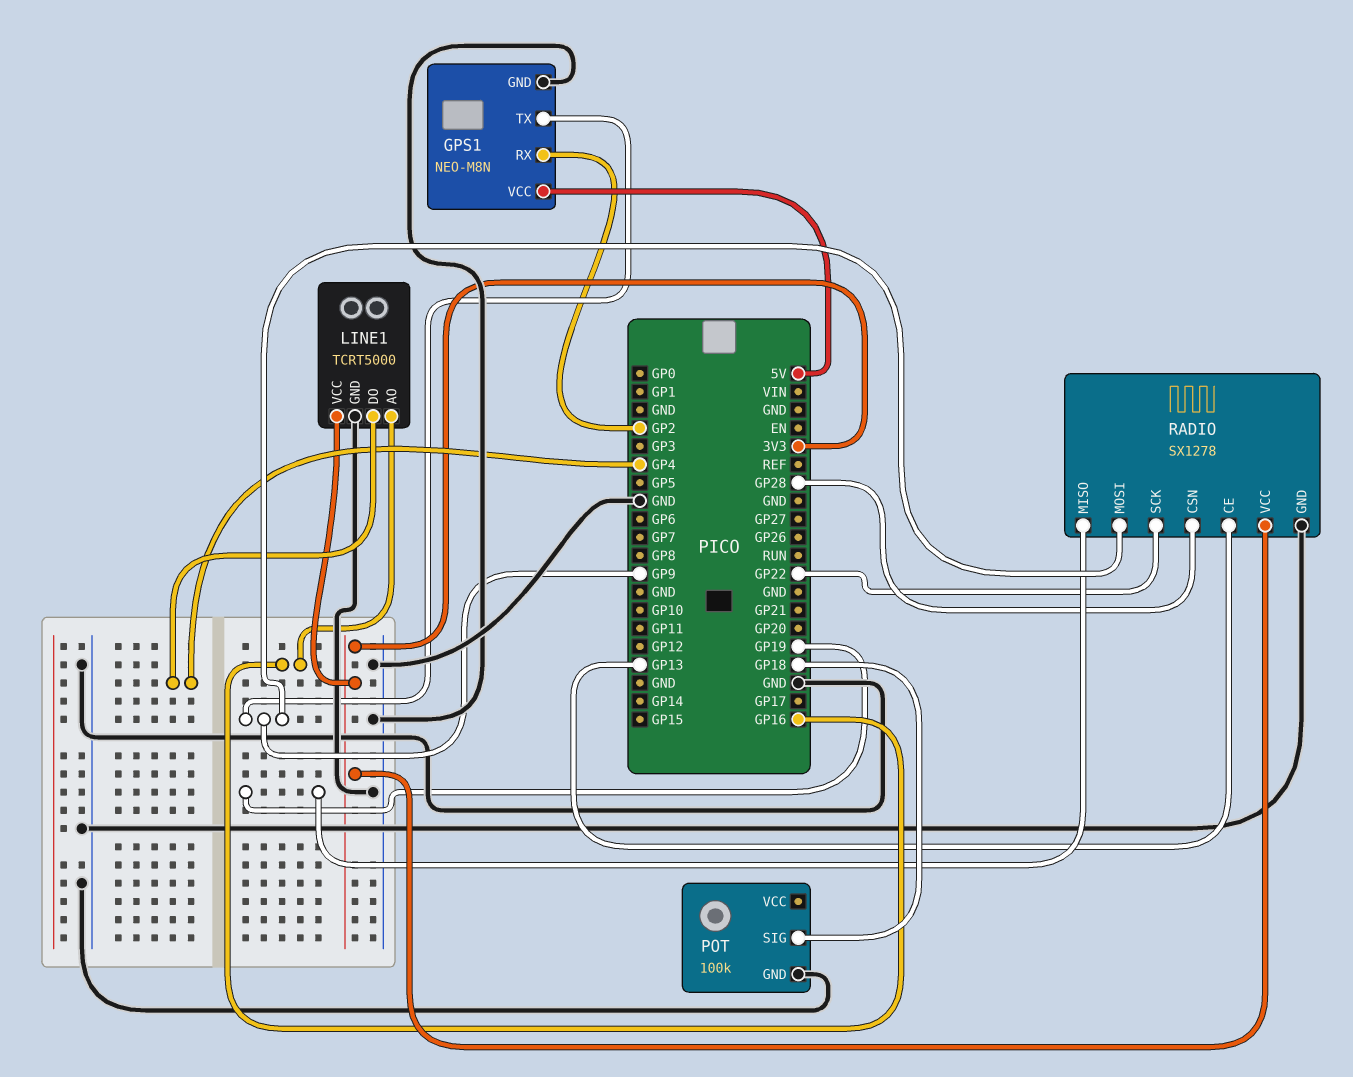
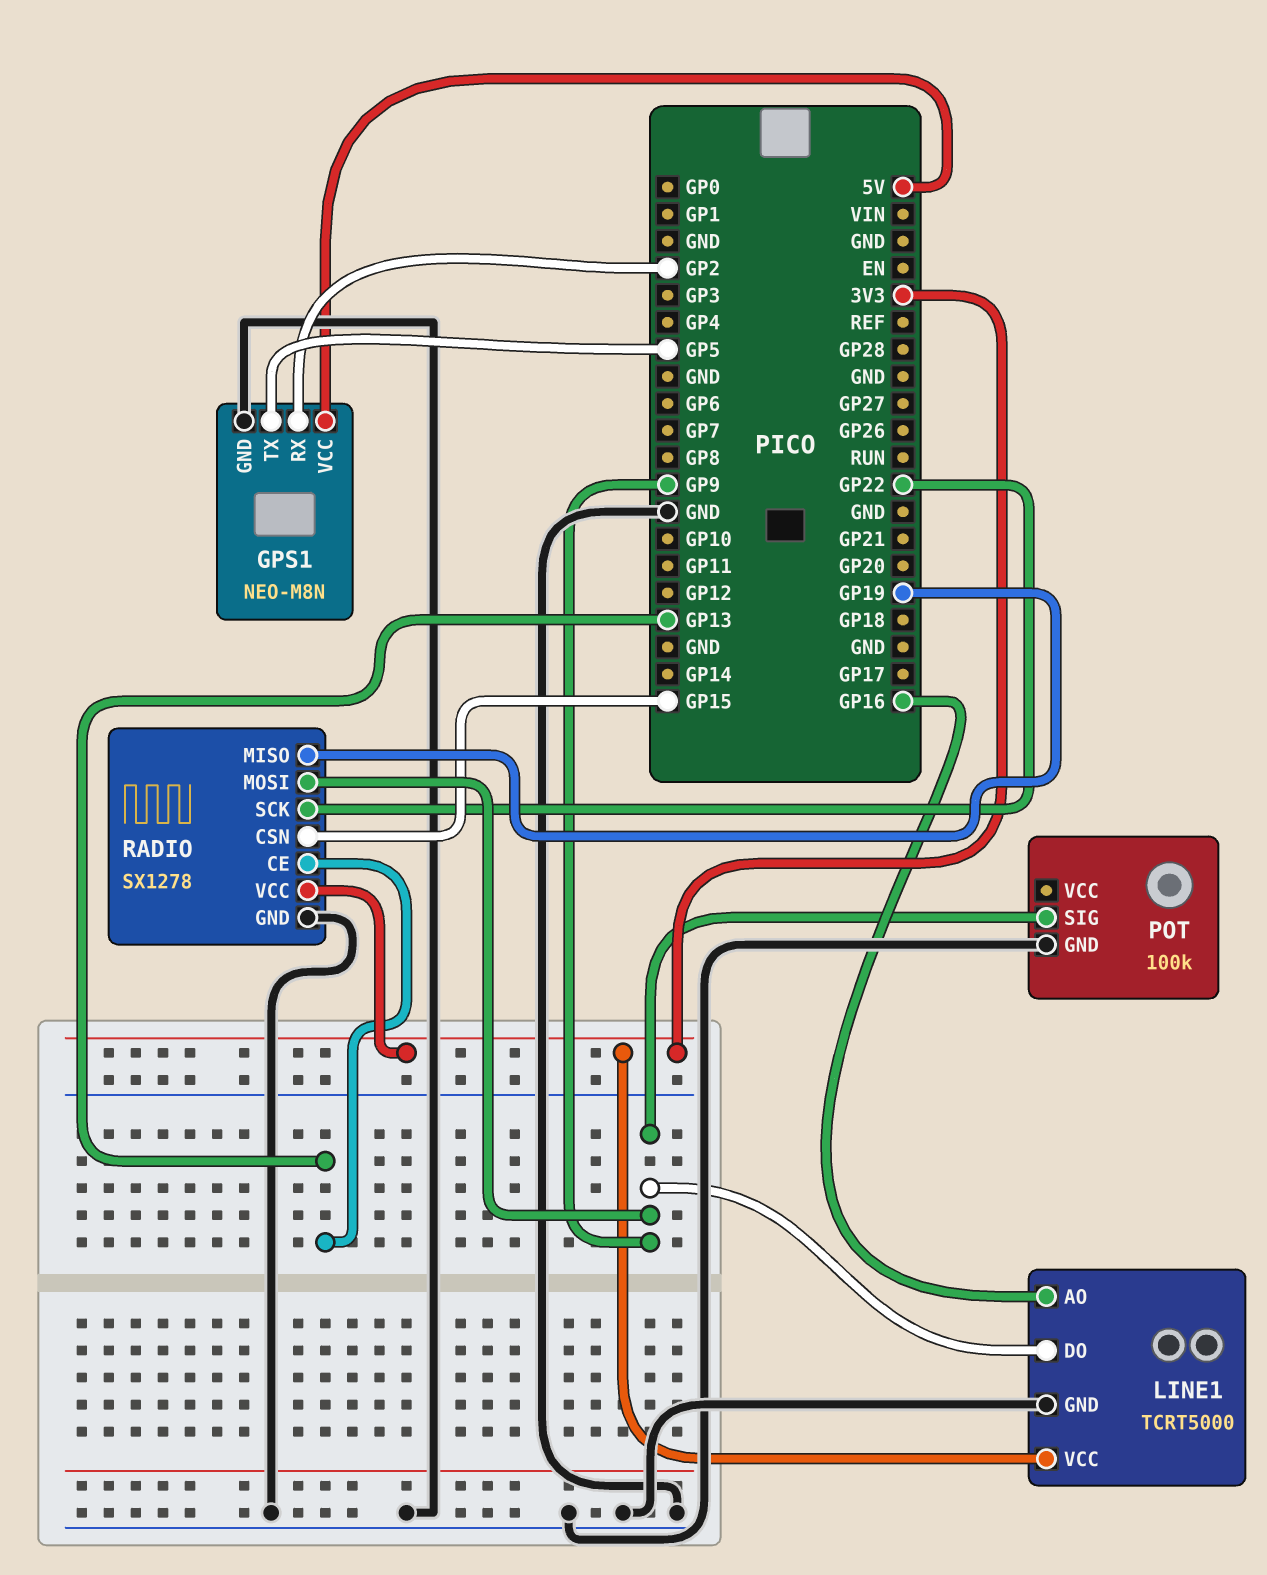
GPS1 pin TX: GP9 -> GP5
LINE1 pin DO: GP4 -> GP9
POT pin SIG: GP18 -> GP9
RADIO pin CSN: GP28 -> GP15

